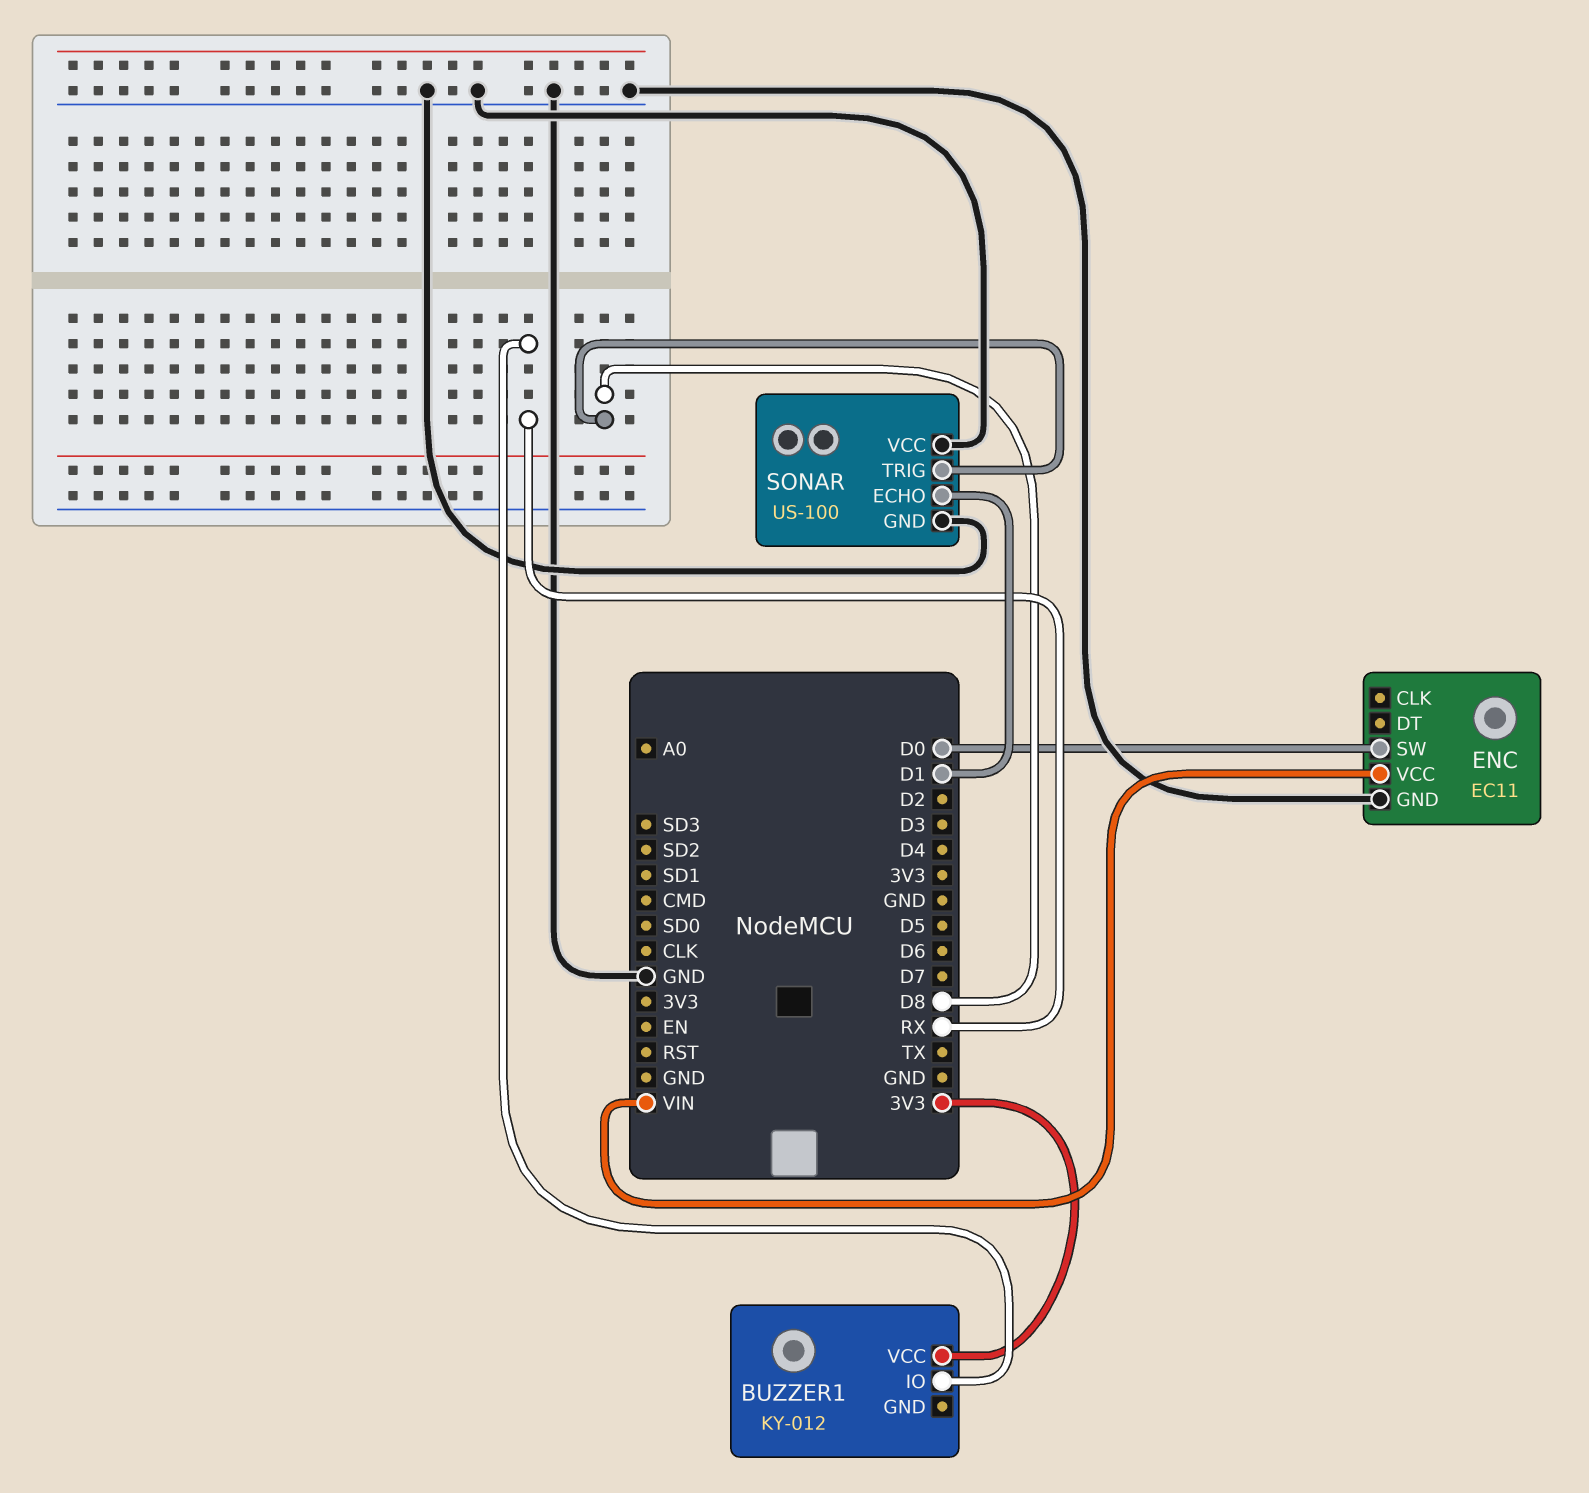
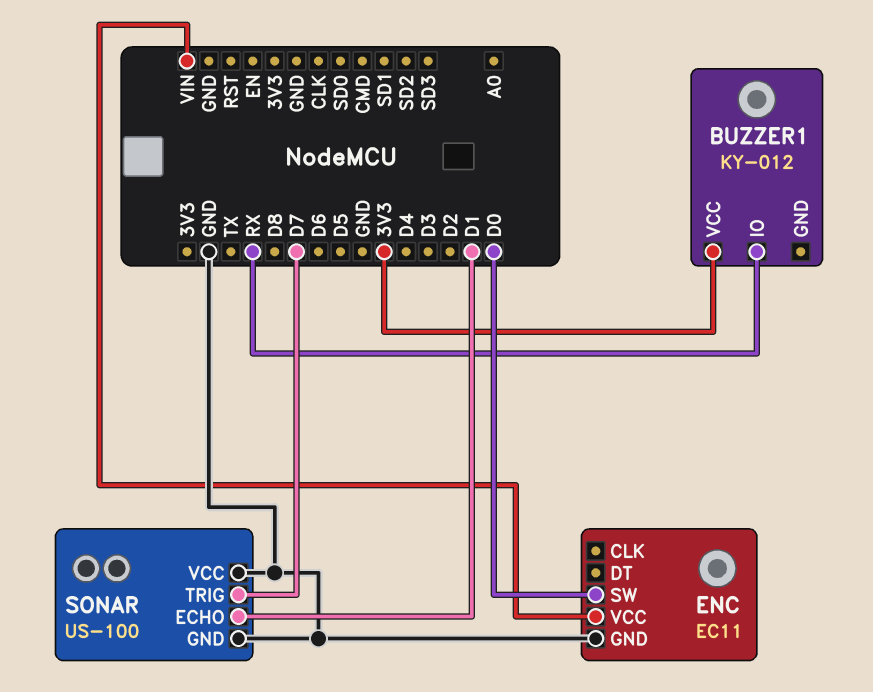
SONAR pin TRIG: D8 -> D7

